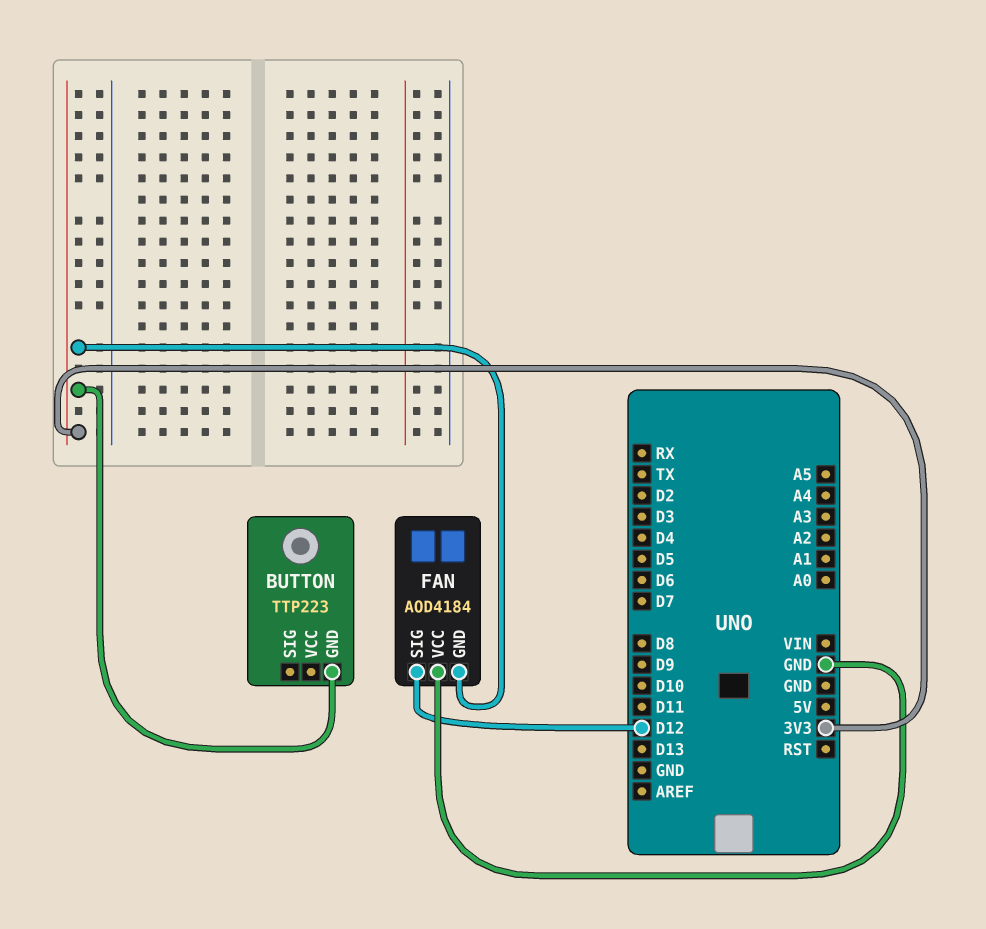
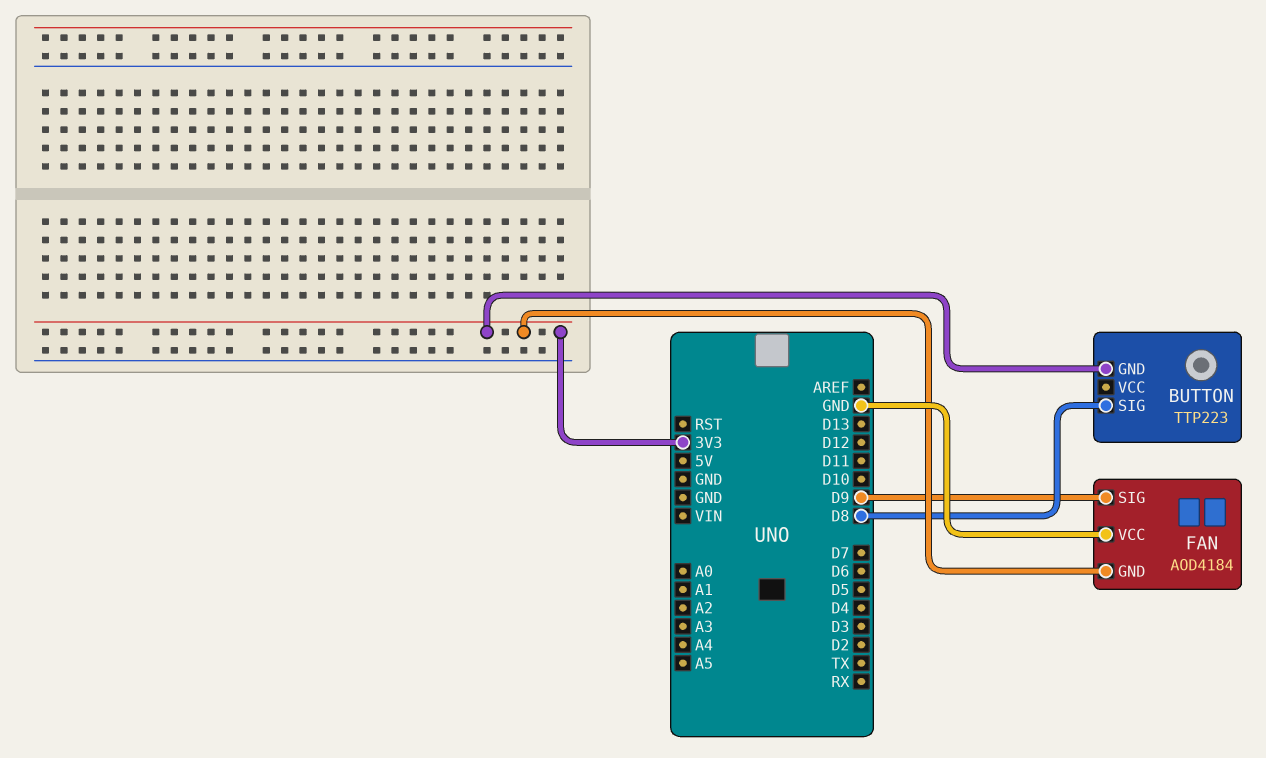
BUTTON pin SIG: none -> D8
FAN pin SIG: D12 -> D9

